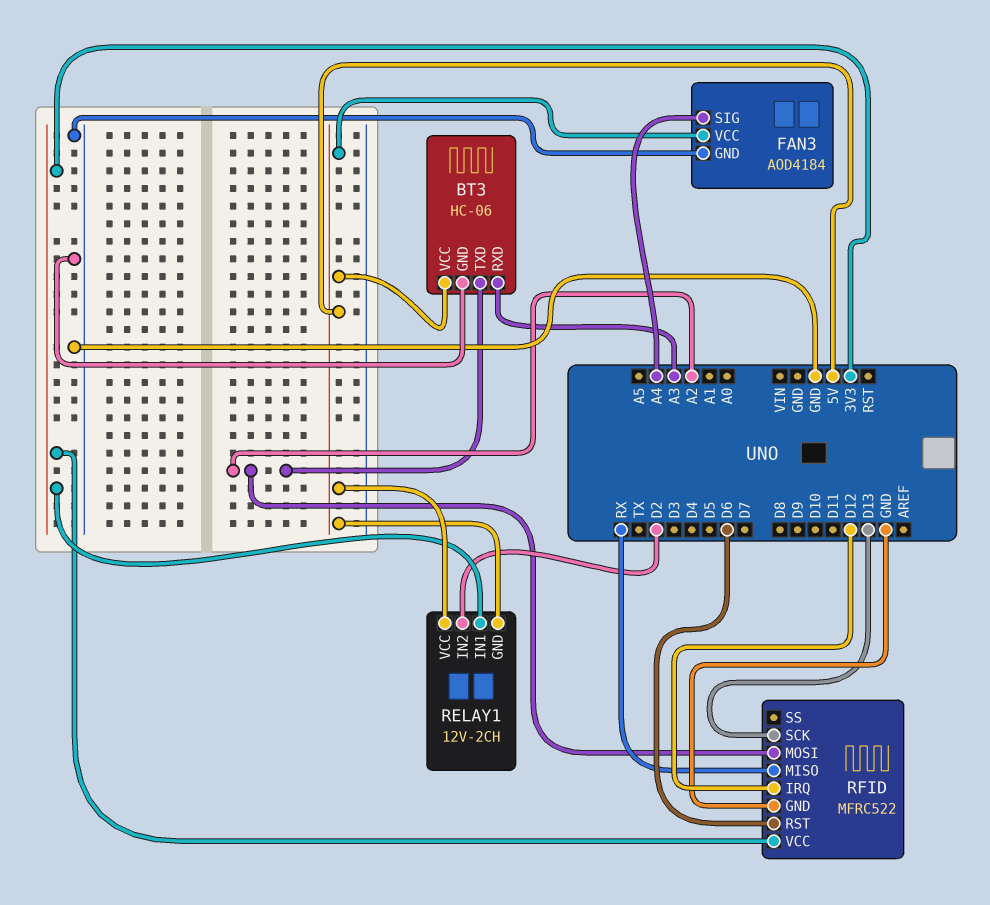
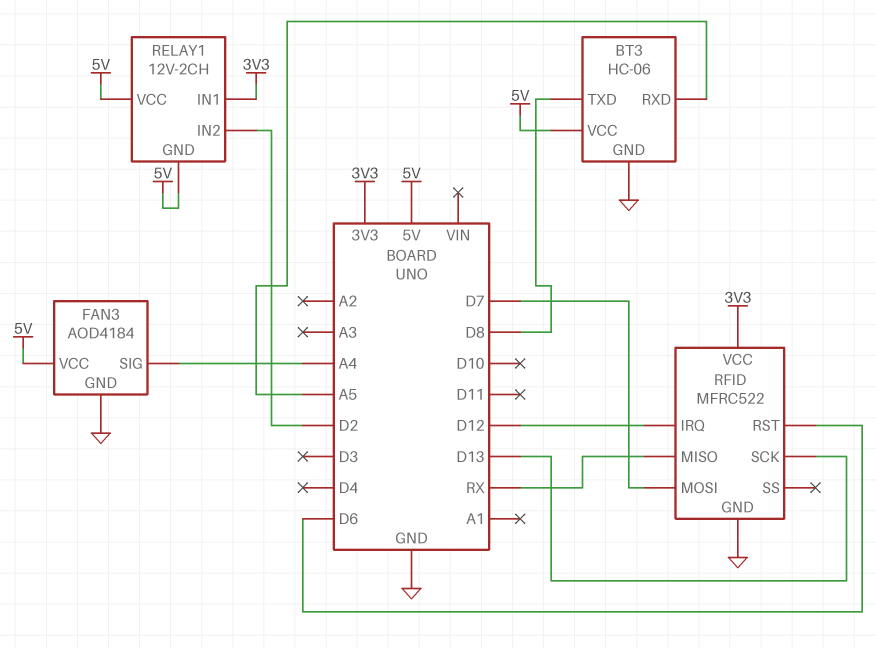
BT3 pin RXD: A3 -> A5
BT3 pin TXD: A2 -> D8
RFID pin MOSI: A2 -> D7

